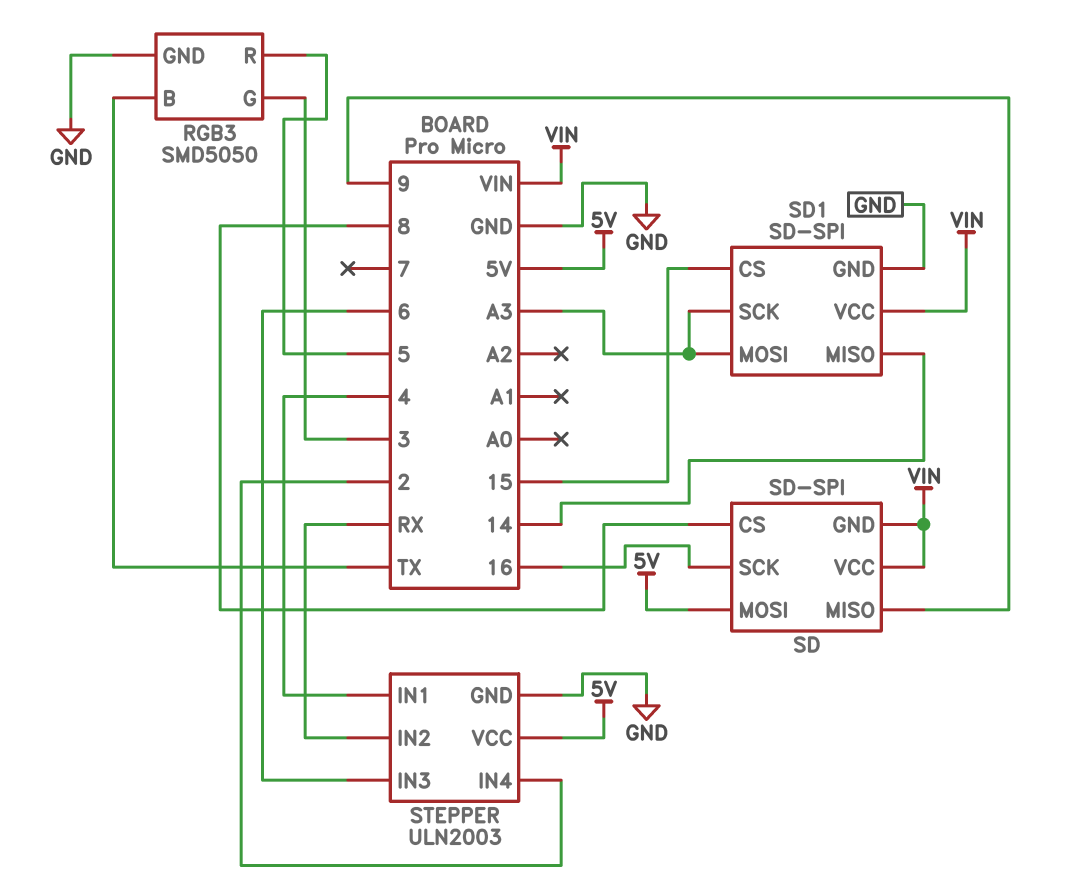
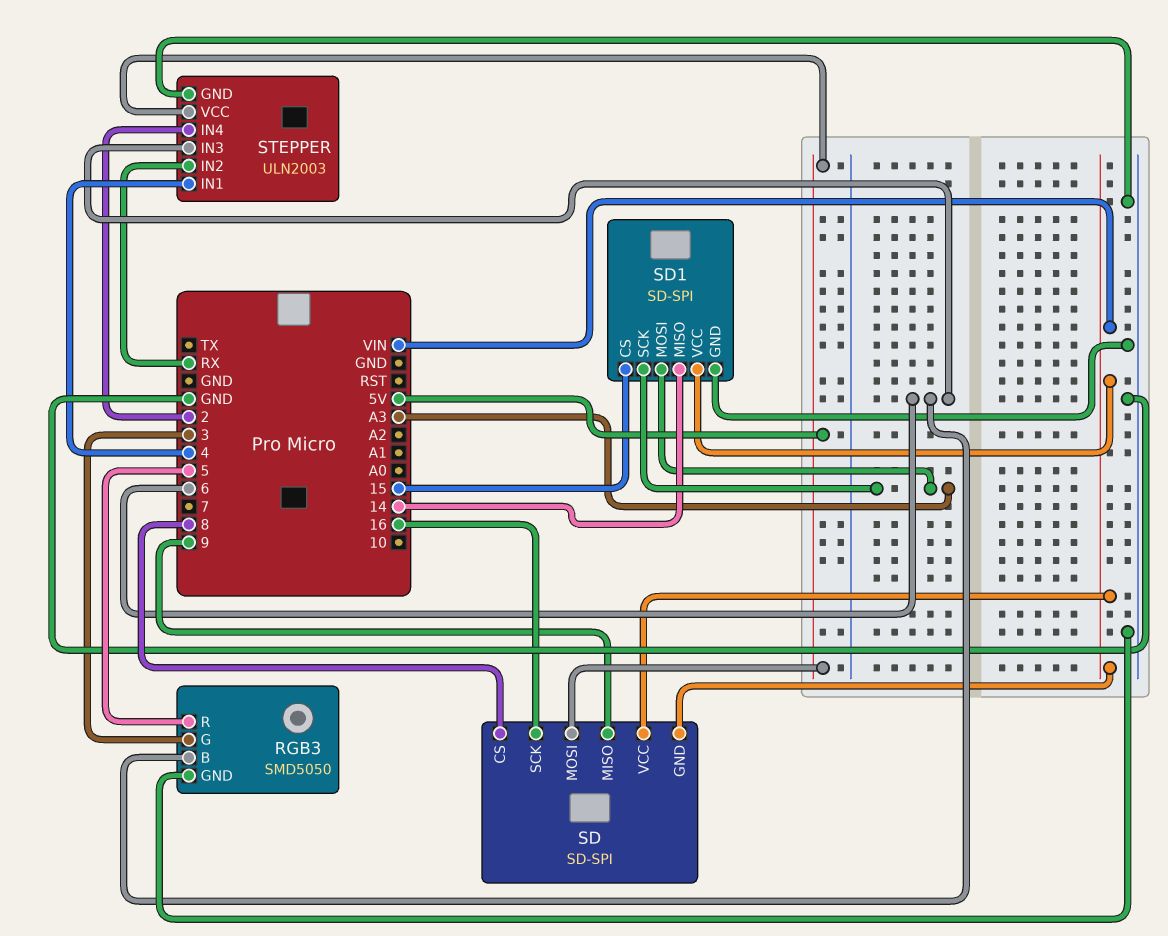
RGB3 pin B: TX -> 6

